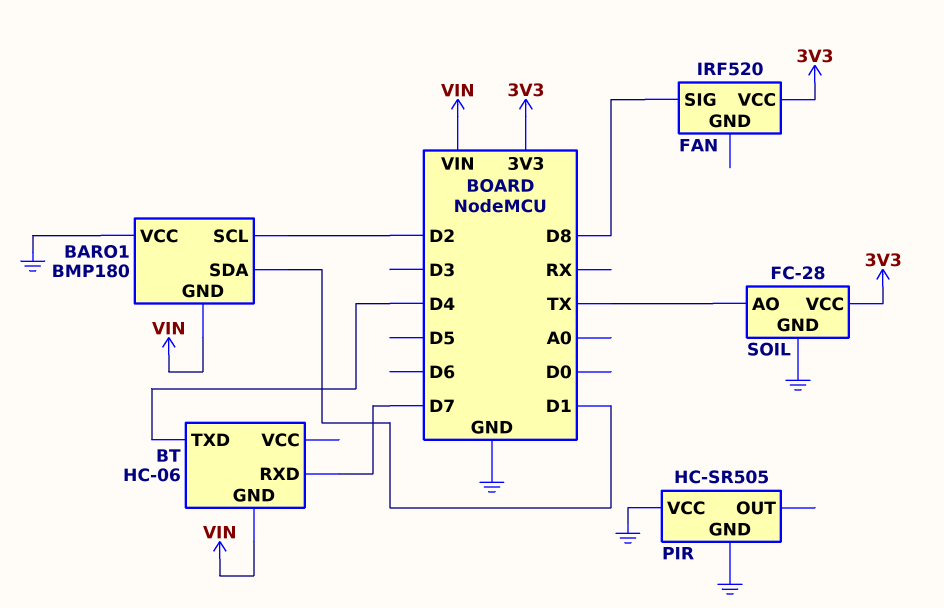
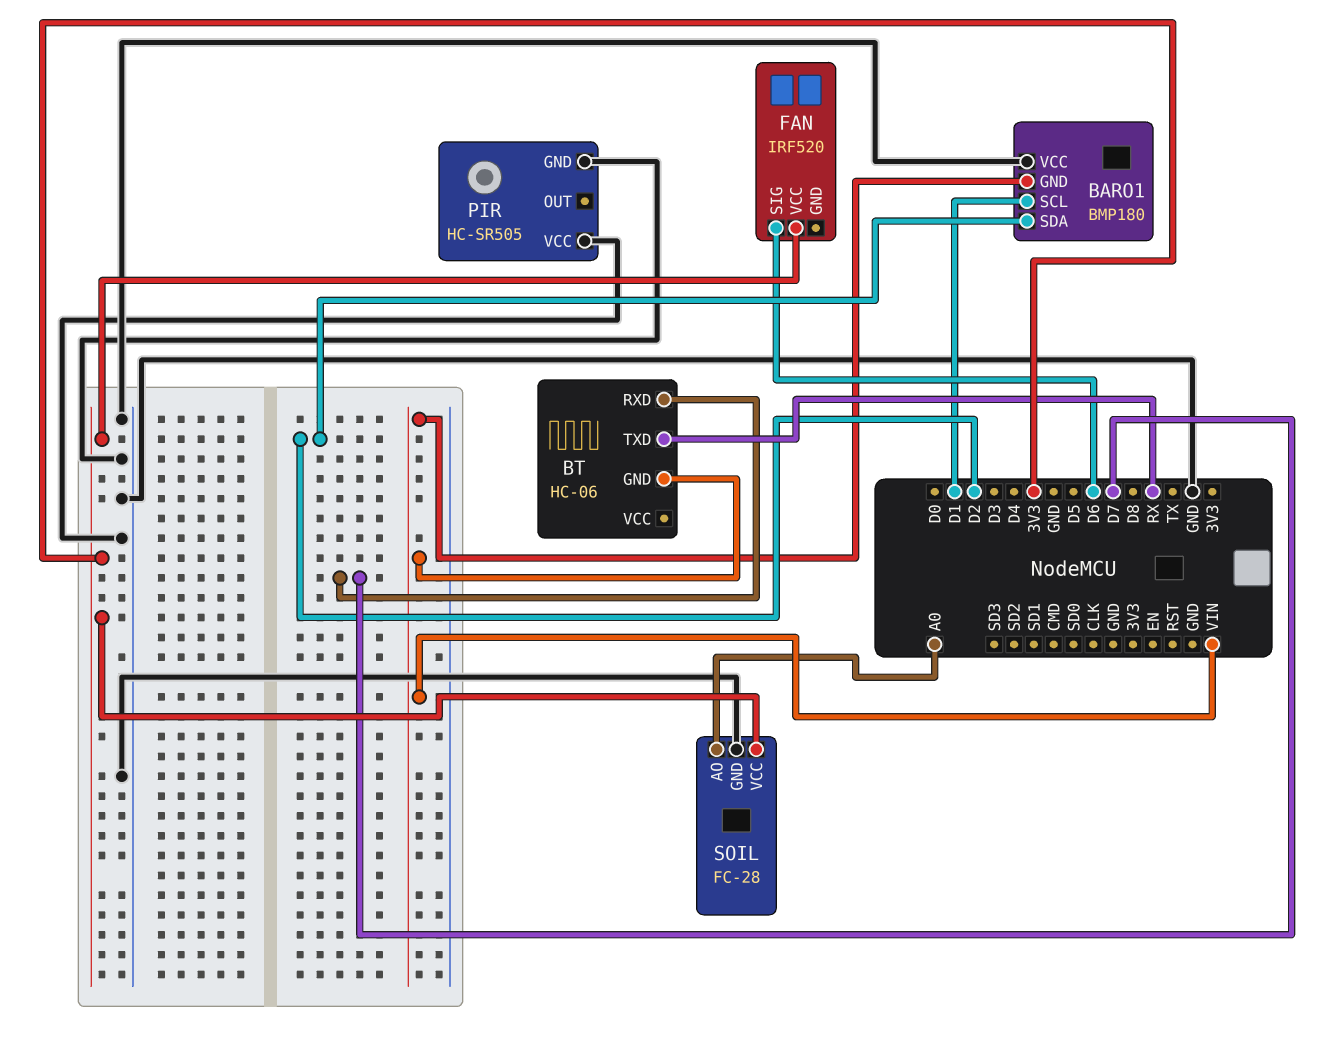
BARO1 pin SCL: D2 -> D1
BARO1 pin SDA: D1 -> D2
BT pin TXD: D4 -> RX
FAN pin SIG: D8 -> D6
SOIL pin AO: TX -> A0

